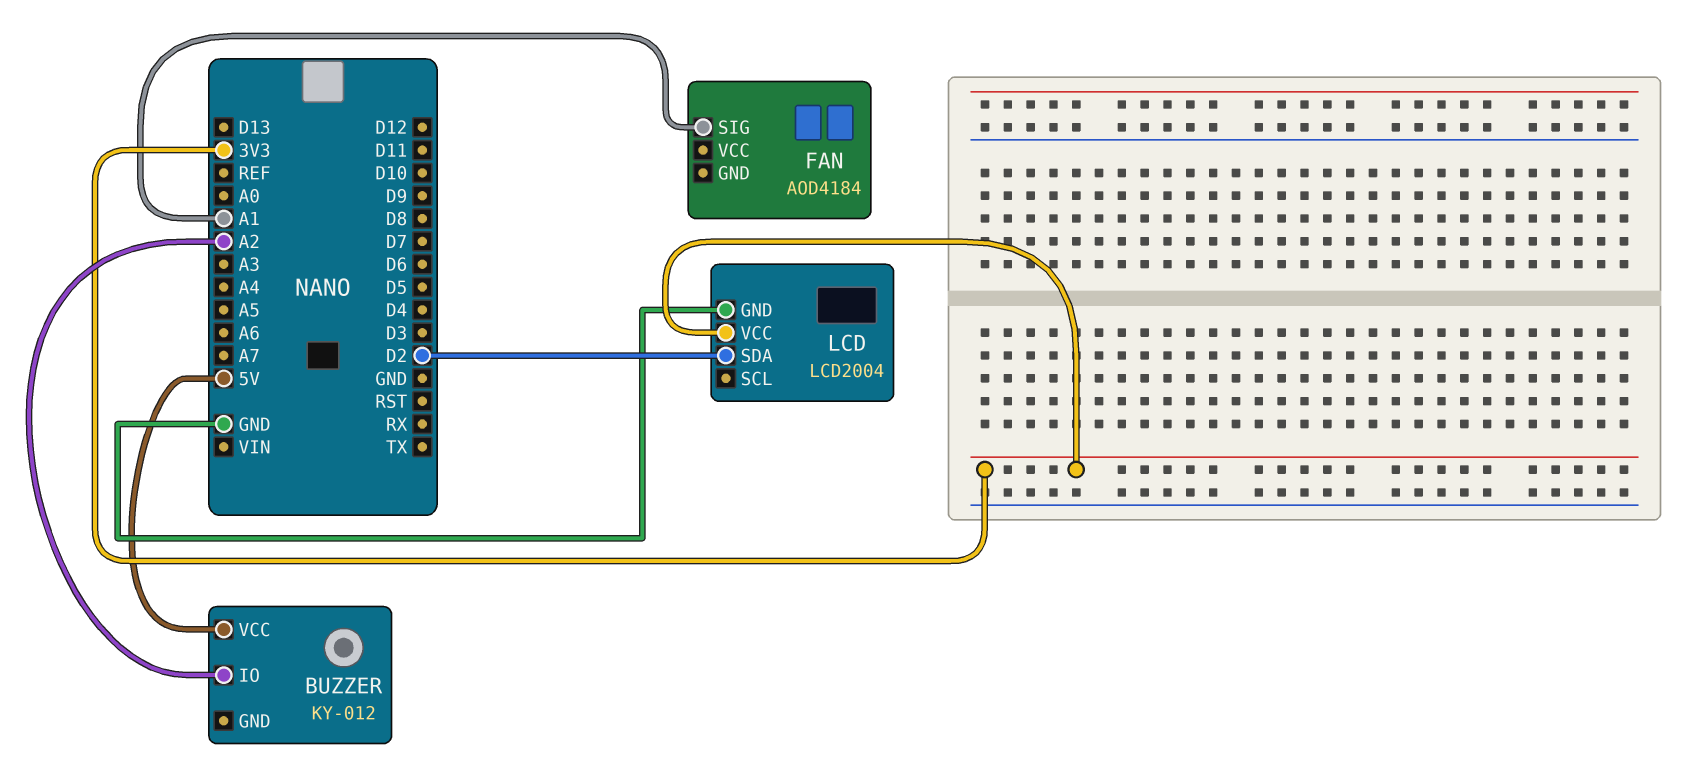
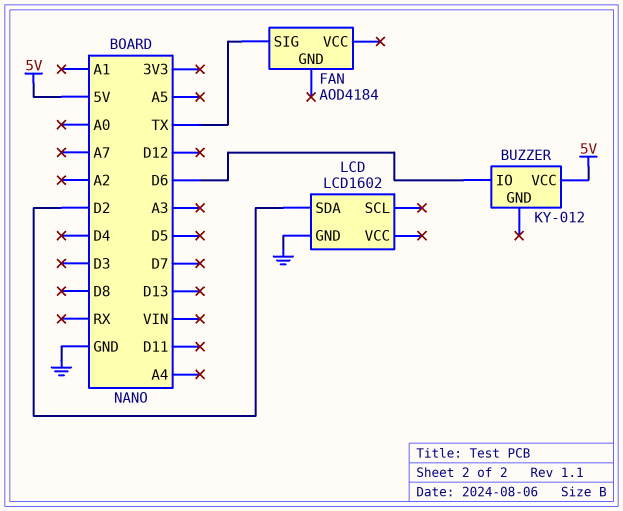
BUZZER pin IO: A2 -> D6
FAN pin SIG: A1 -> TX
LCD: LCD2004 -> LCD1602
LCD pin VCC: 3V3 -> none

